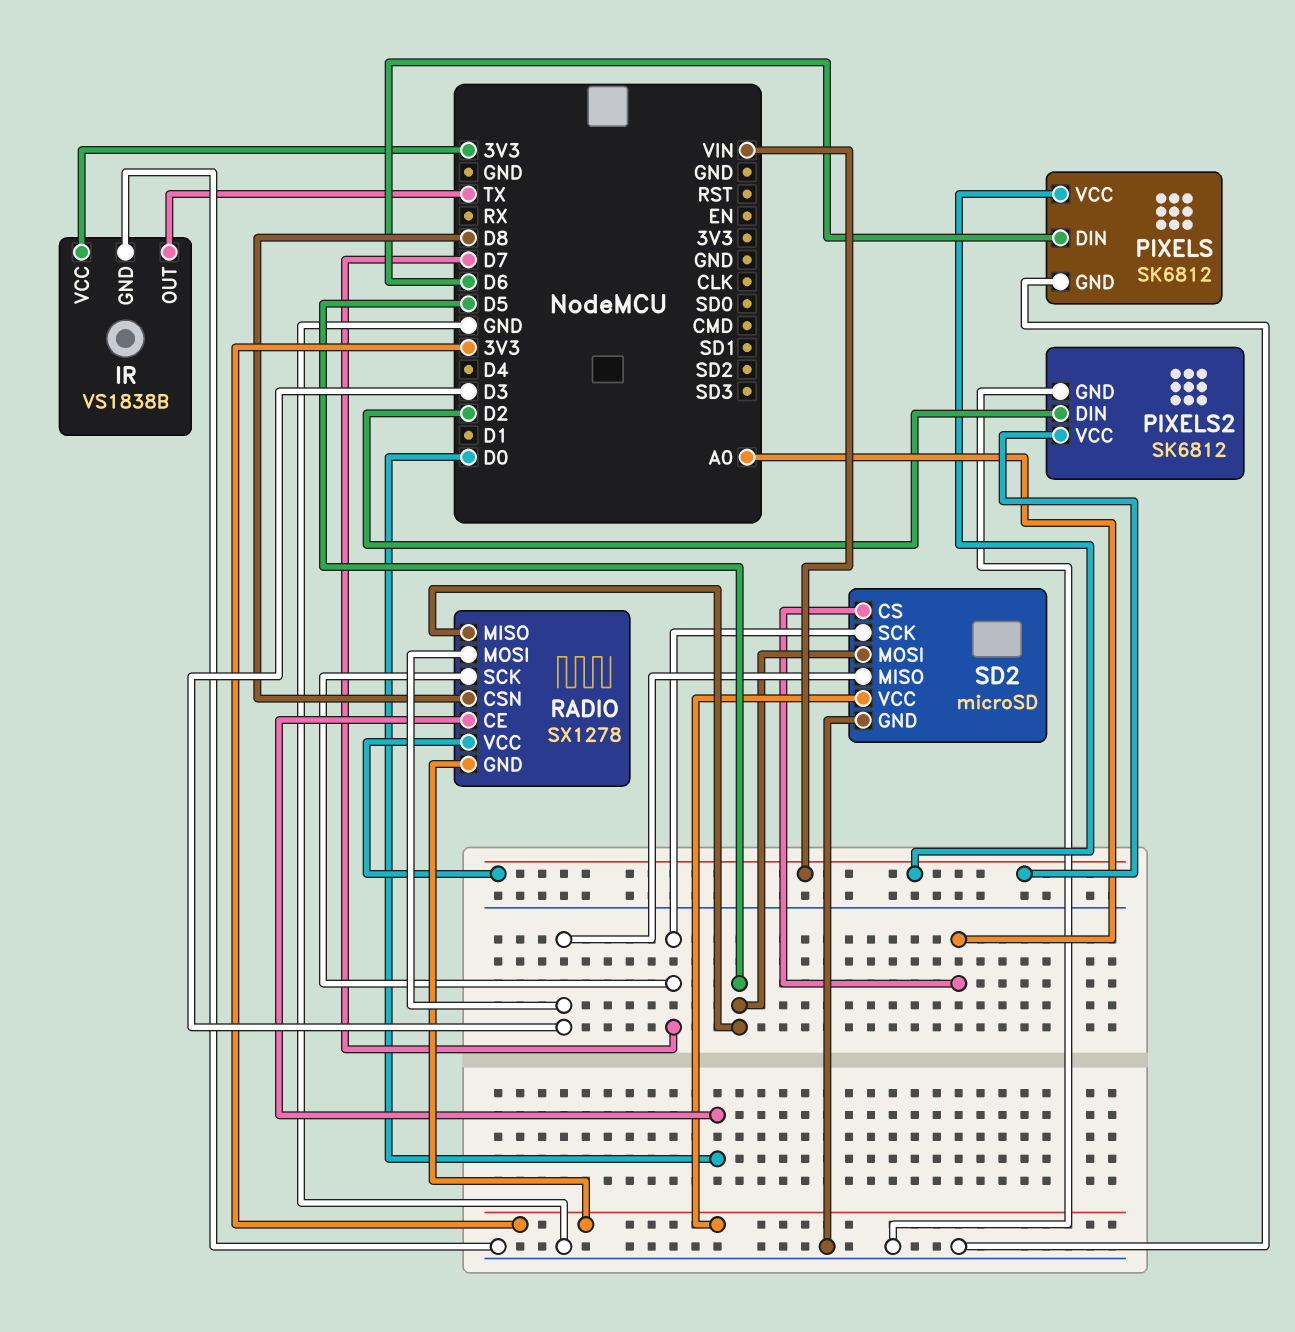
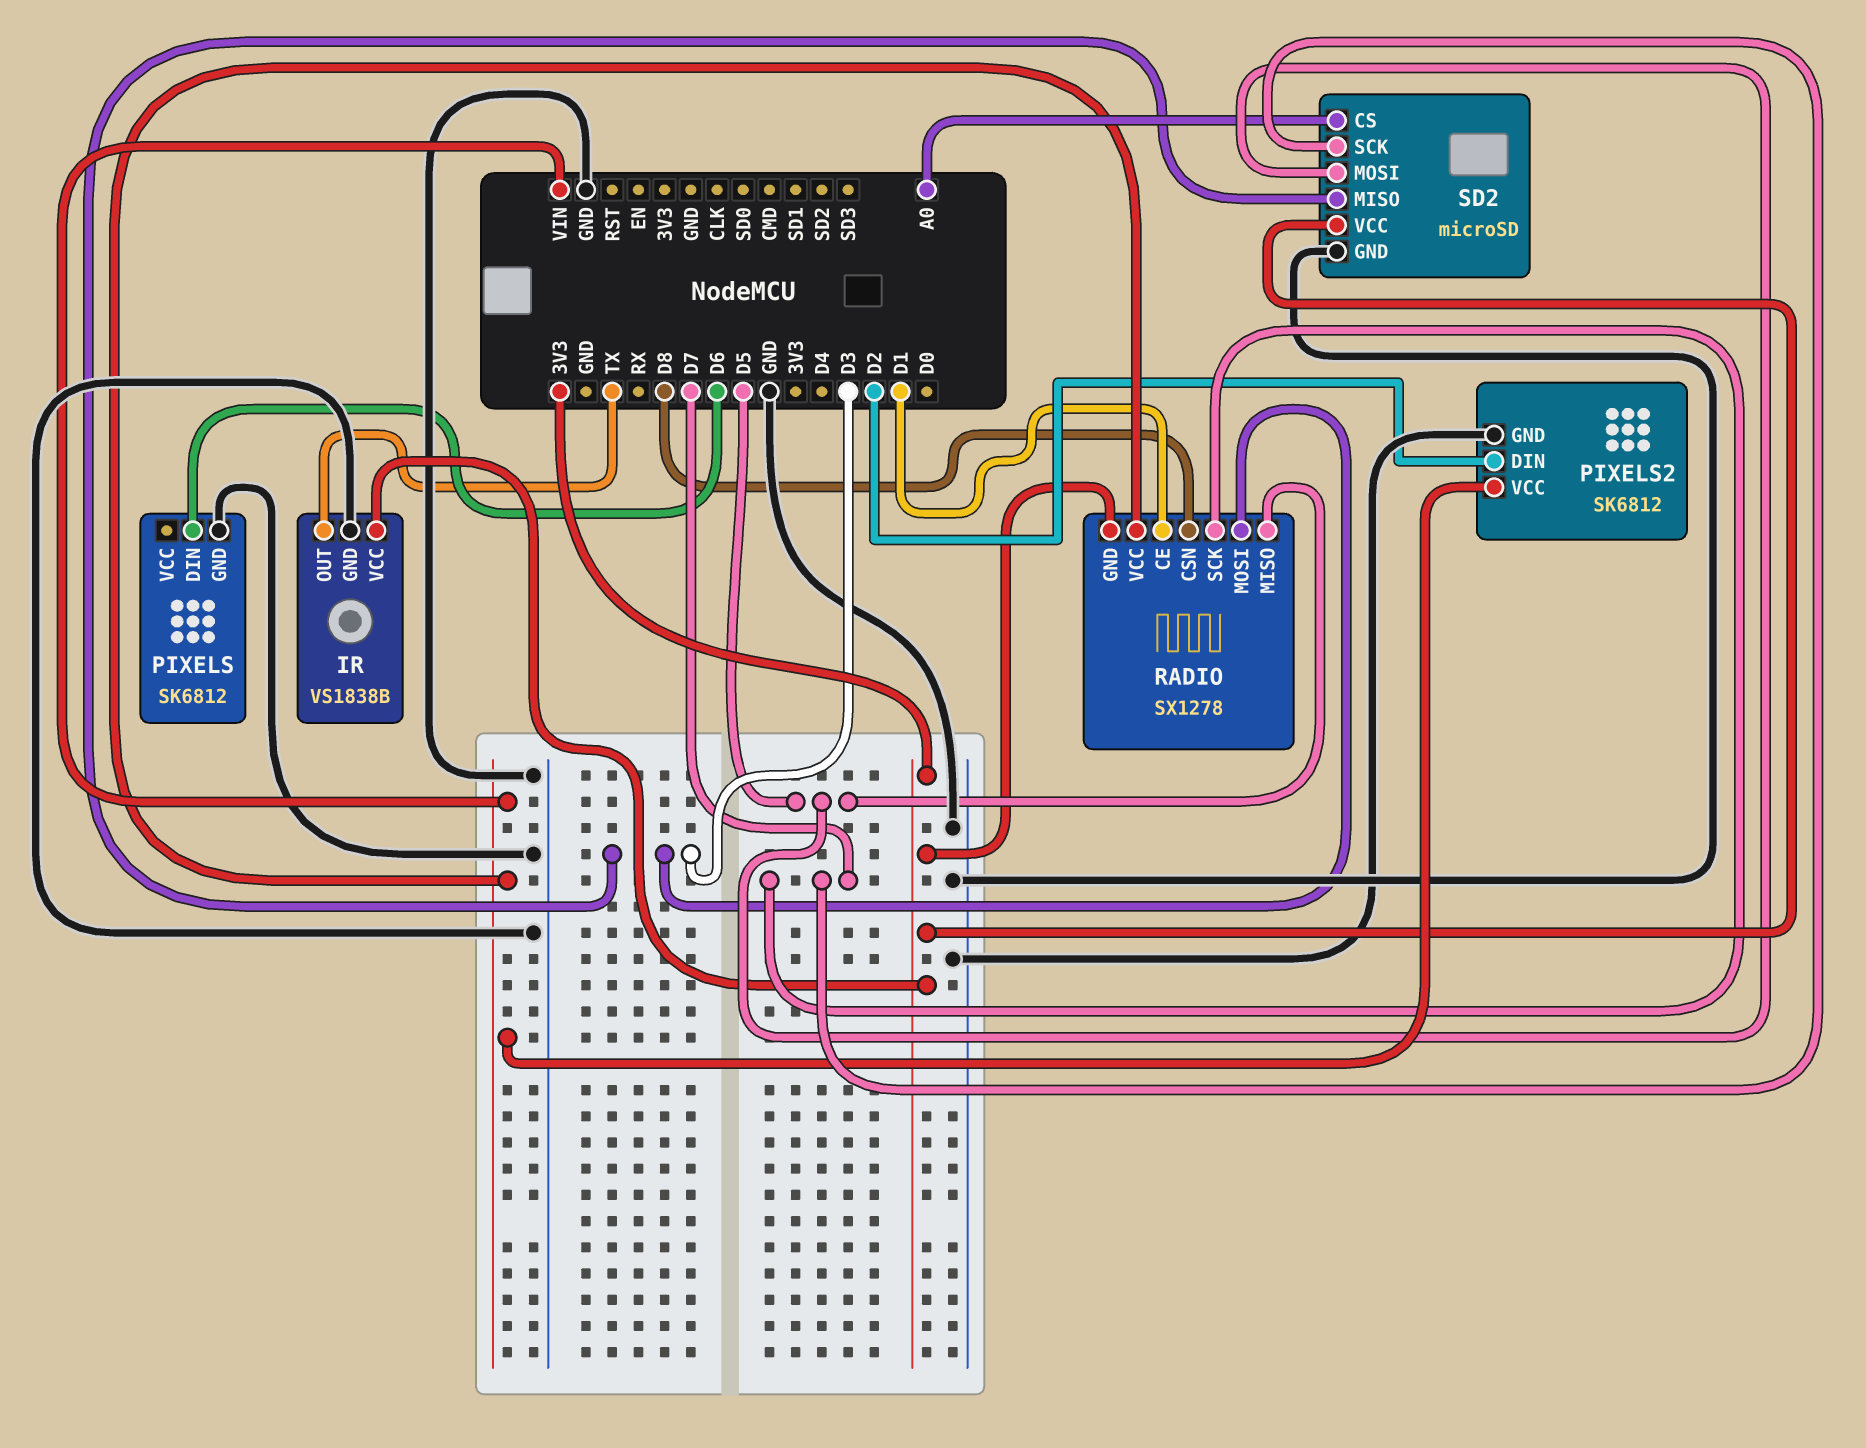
PIXELS pin VCC: VIN -> none
RADIO pin CE: D0 -> D1

